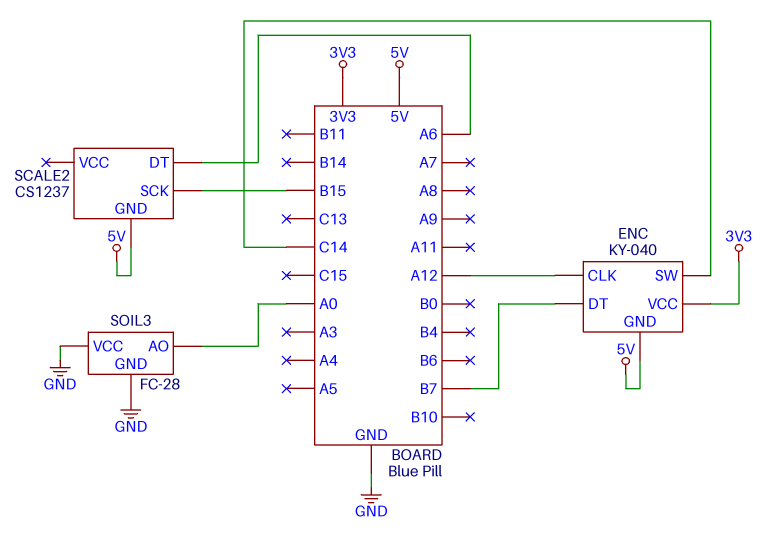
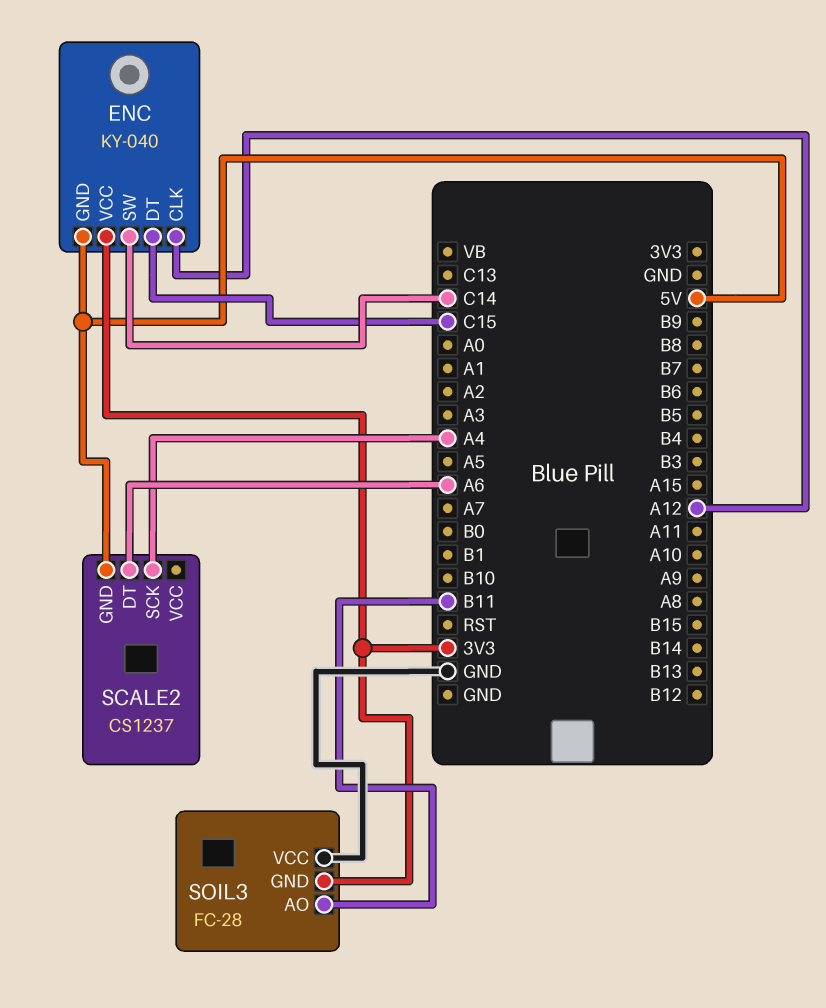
ENC pin DT: B7 -> C15
SCALE2 pin SCK: B15 -> A4
SOIL3 pin AO: A0 -> B11
SOIL3 pin GND: GND -> 3V3

